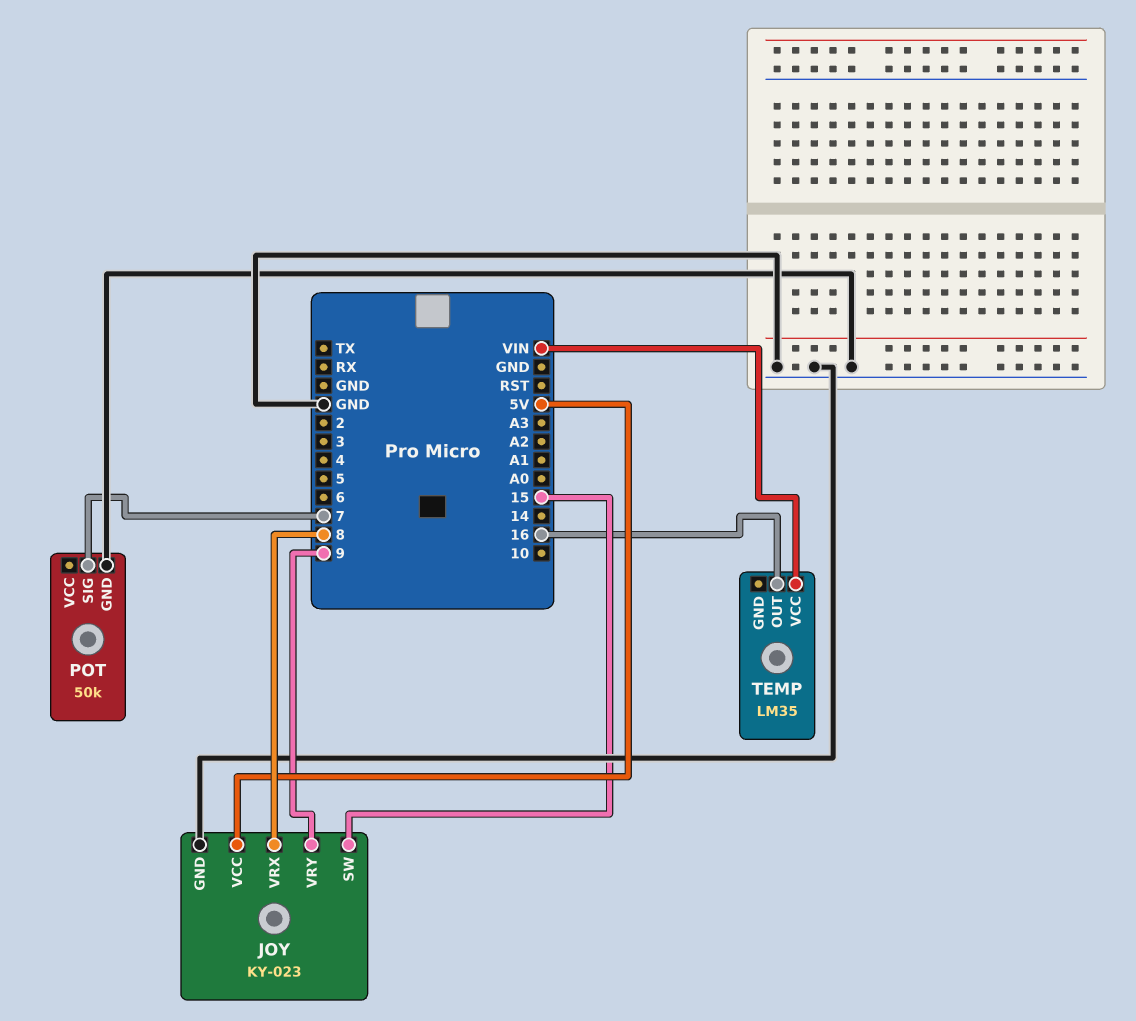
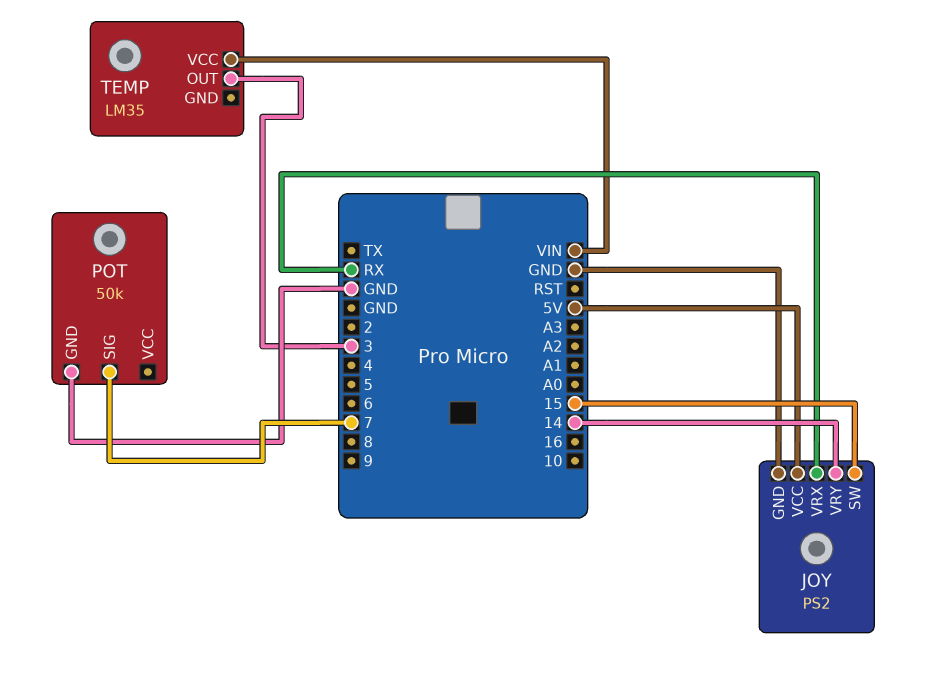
JOY: KY-023 -> PS2
JOY pin VRX: 8 -> RX
JOY pin VRY: 9 -> 14
TEMP pin OUT: 16 -> 3

